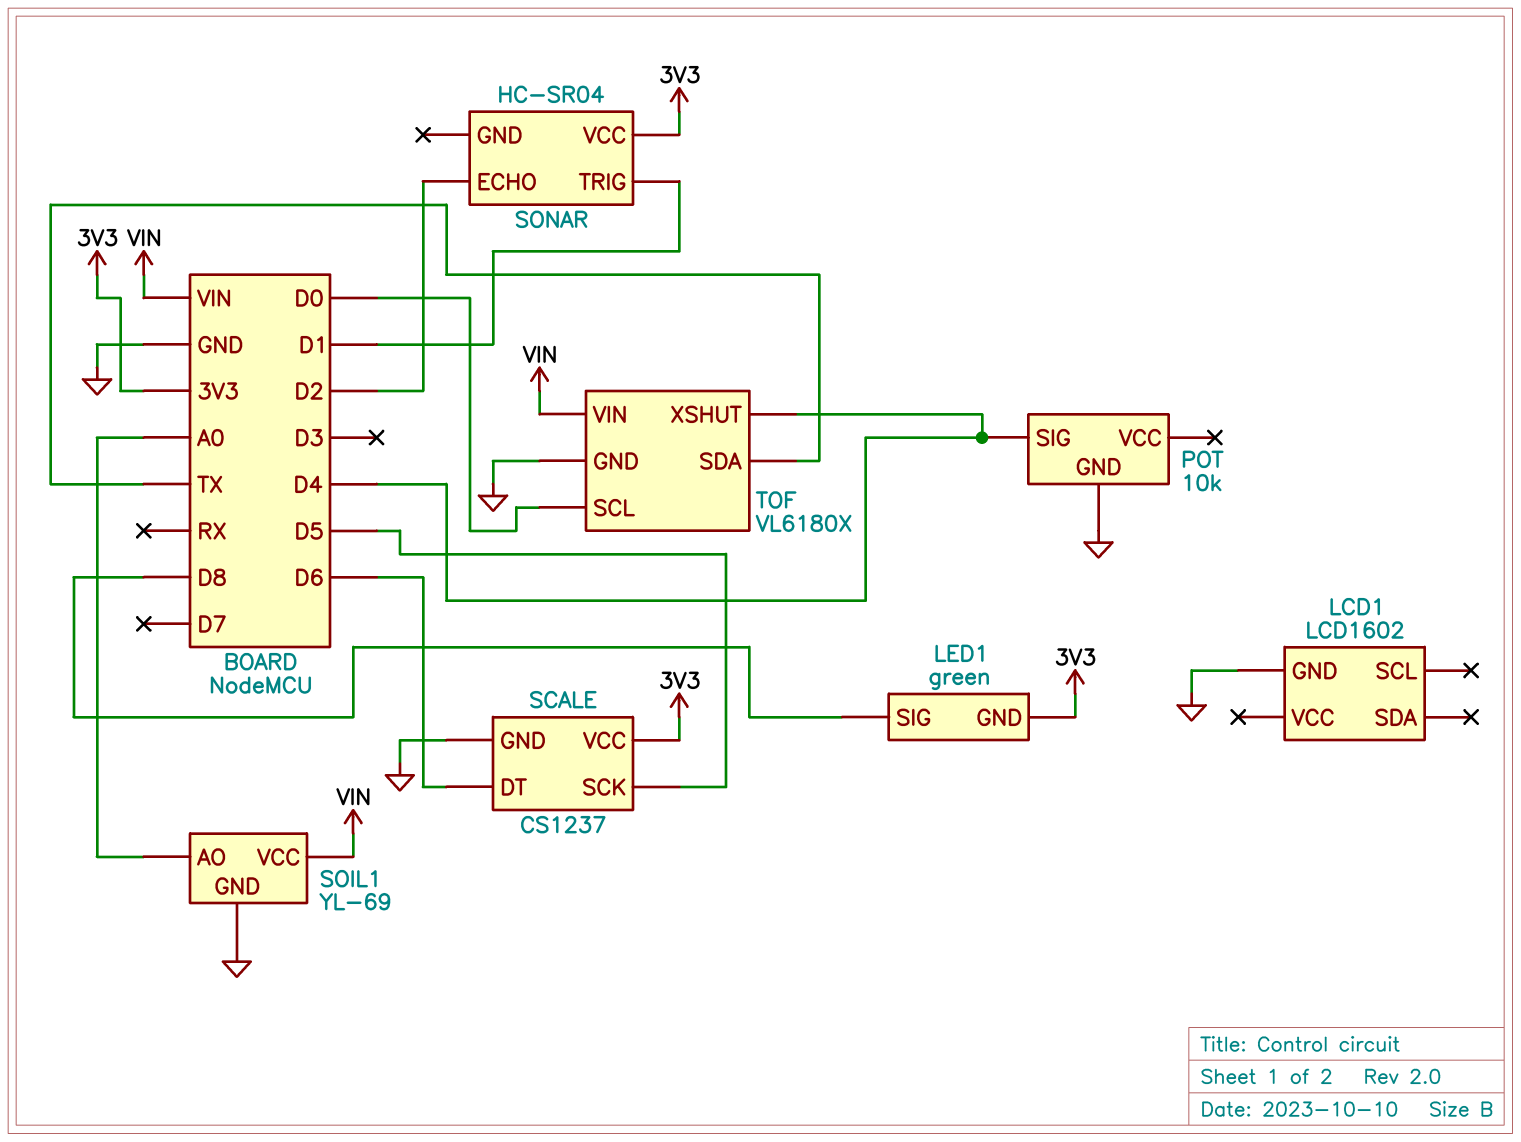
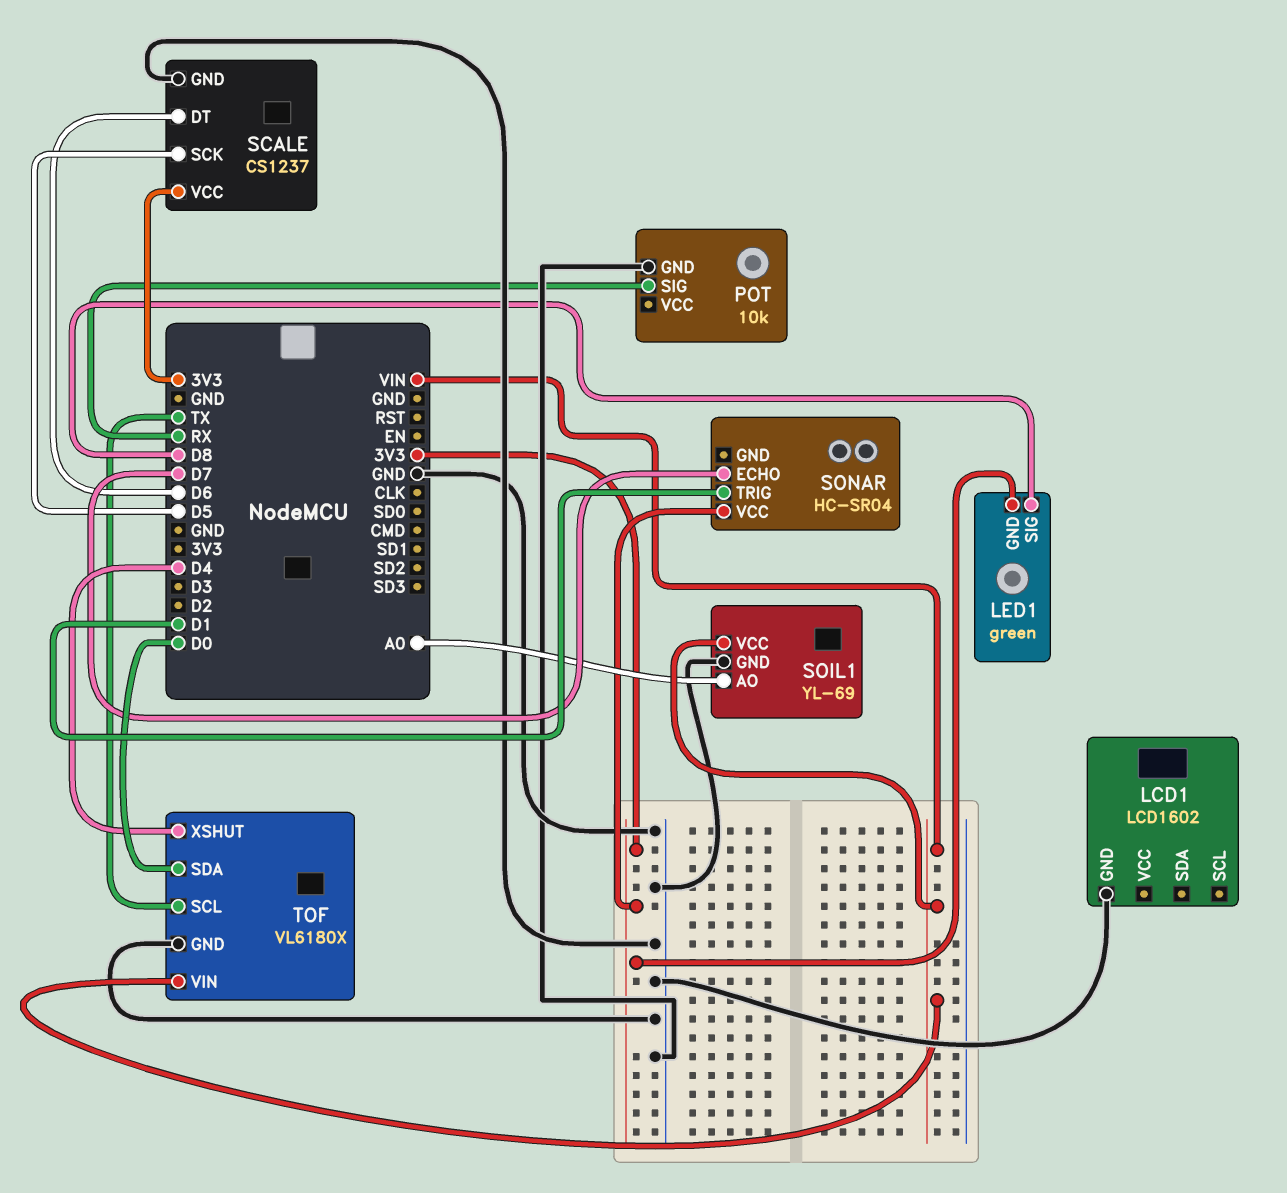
POT pin SIG: D4 -> RX
SONAR pin ECHO: D2 -> D7
TOF pin SCL: D0 -> TX
TOF pin SDA: TX -> D0

